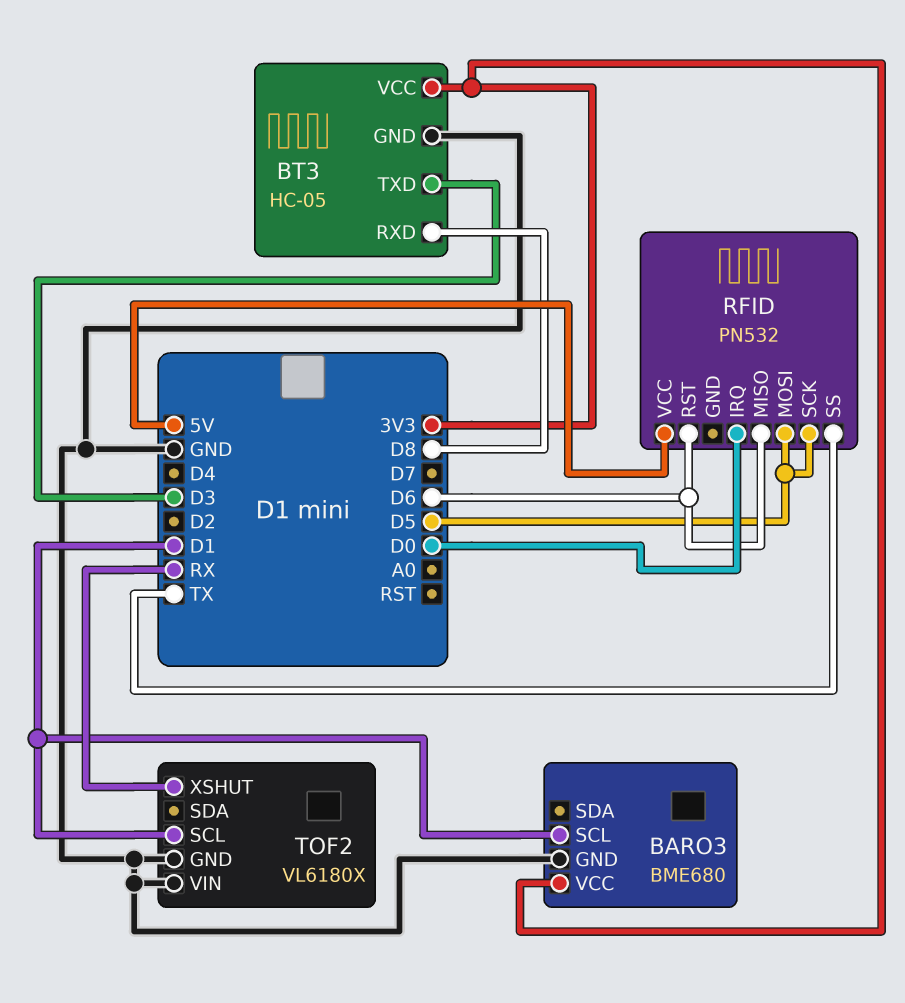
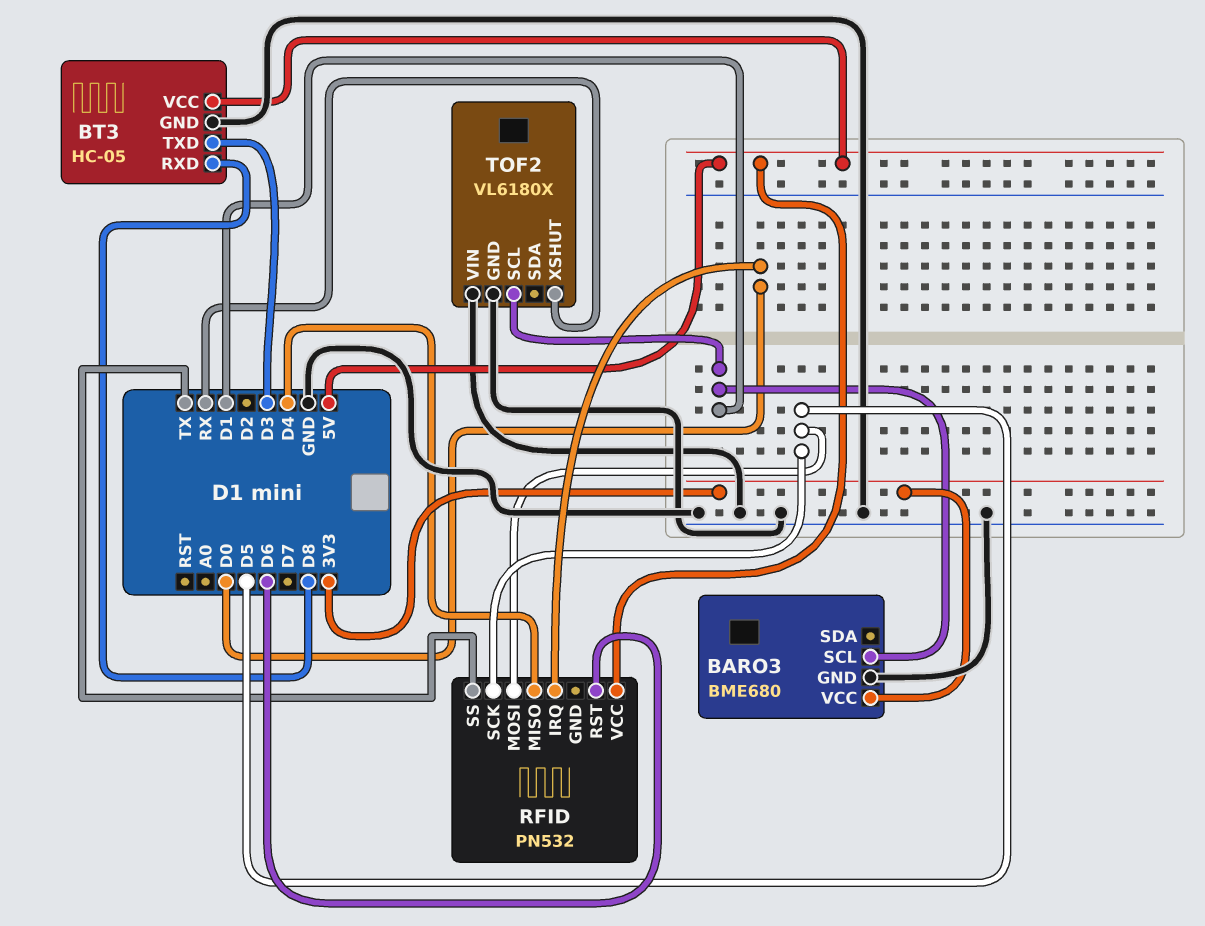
BT3 pin VCC: 3V3 -> 5V
RFID pin MISO: D6 -> D4

